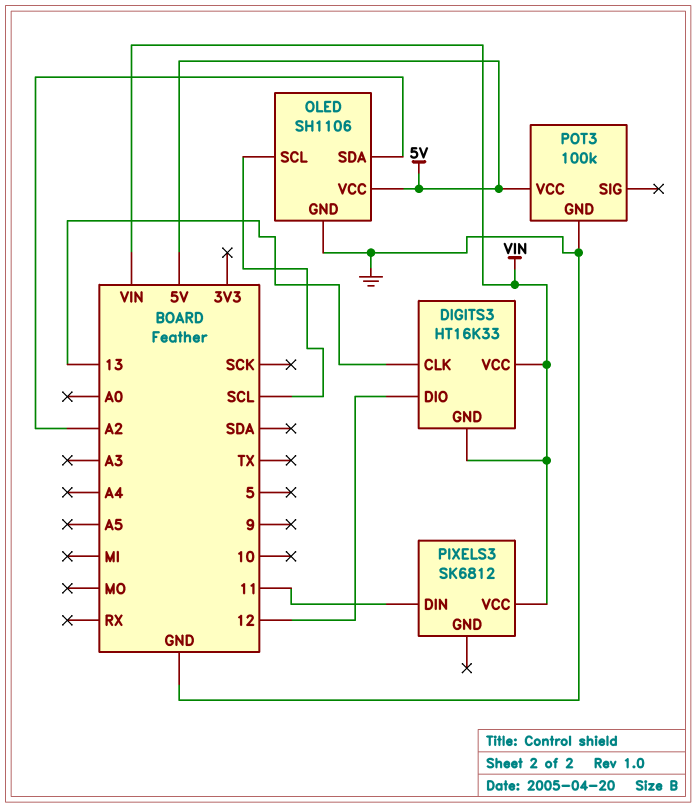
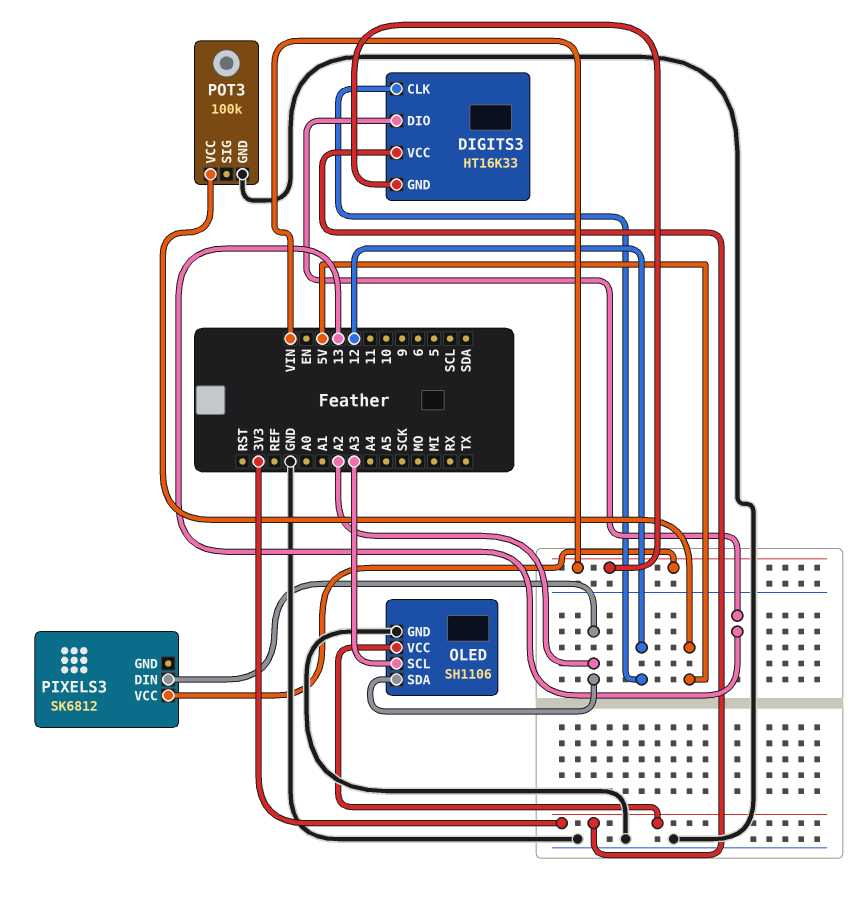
DIGITS3 pin CLK: 13 -> 12
DIGITS3 pin DIO: 12 -> 13
DIGITS3 pin VCC: VIN -> 3V3
OLED pin SCL: SCL -> A3
OLED pin VCC: 5V -> 3V3
PIXELS3 pin DIN: 11 -> A2

